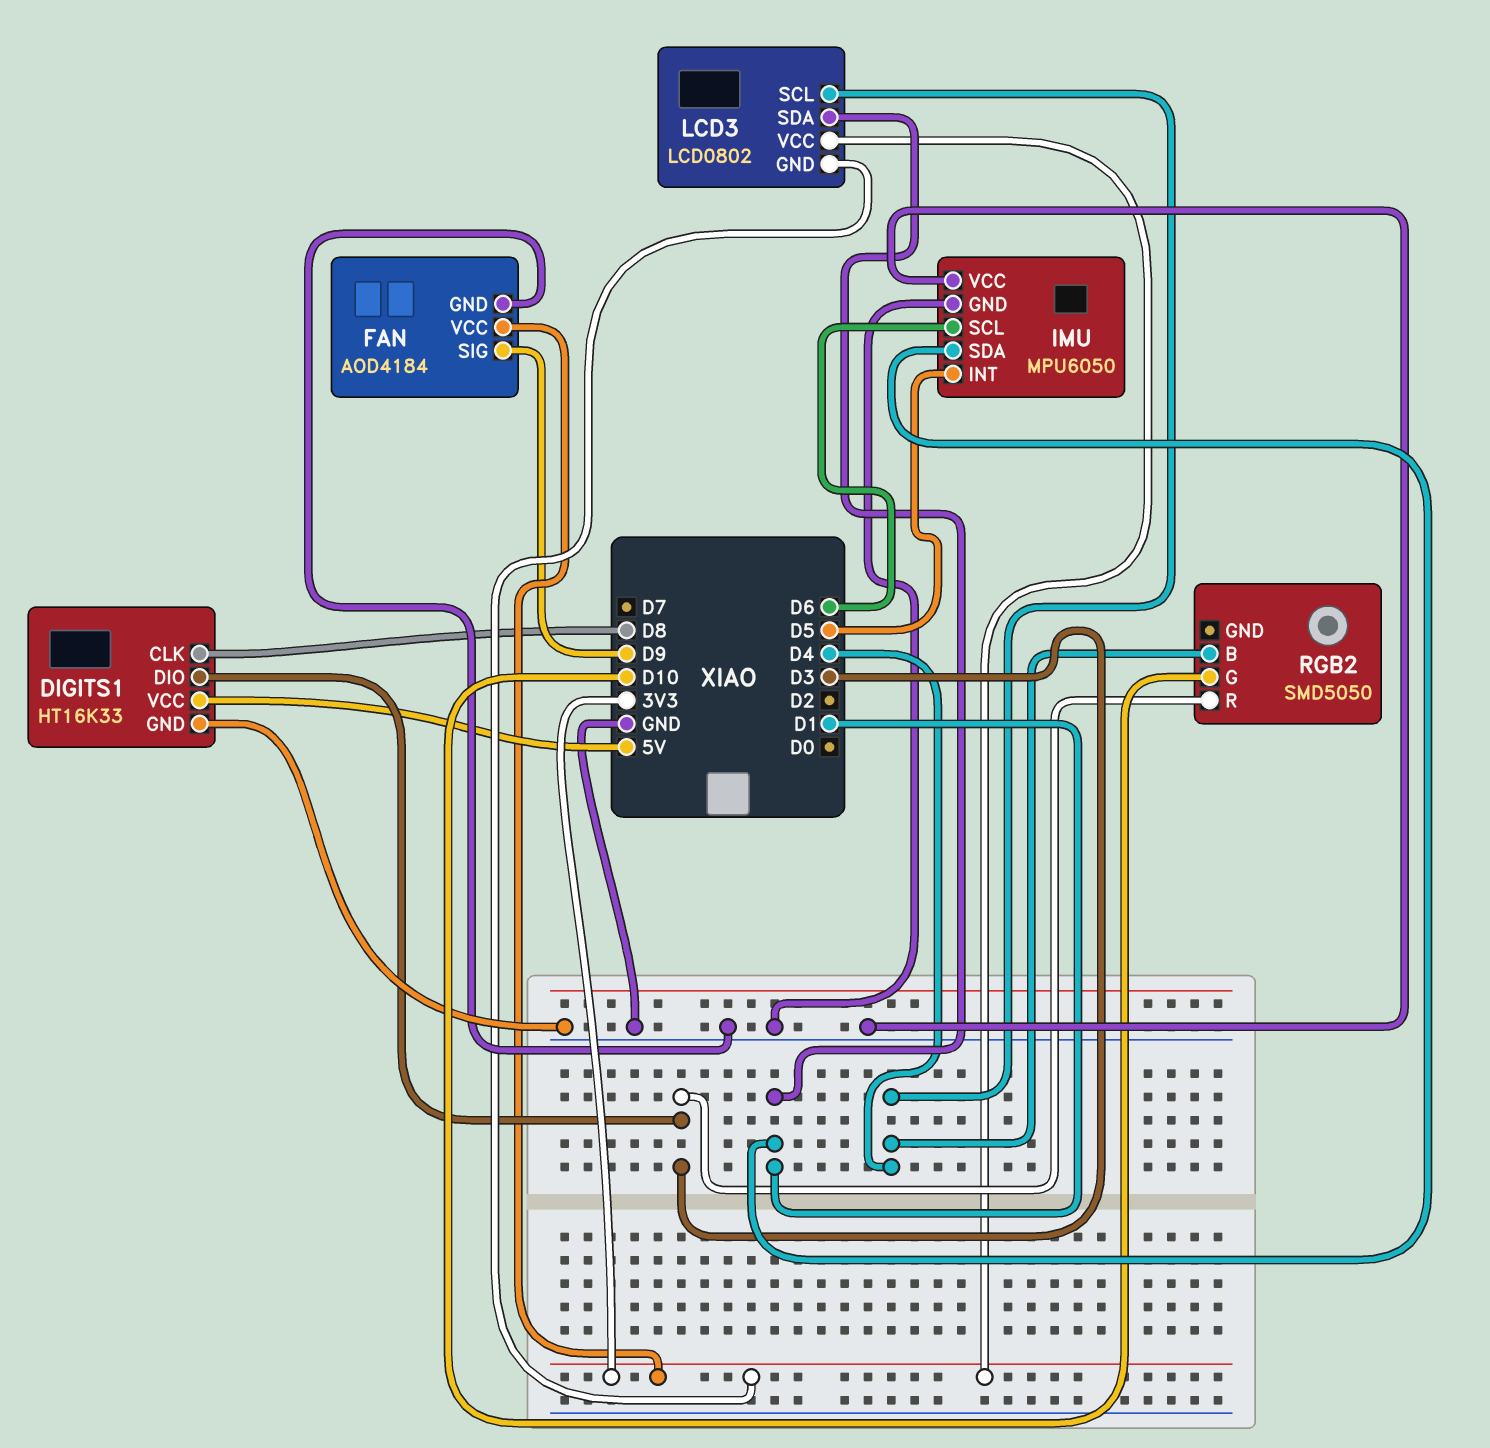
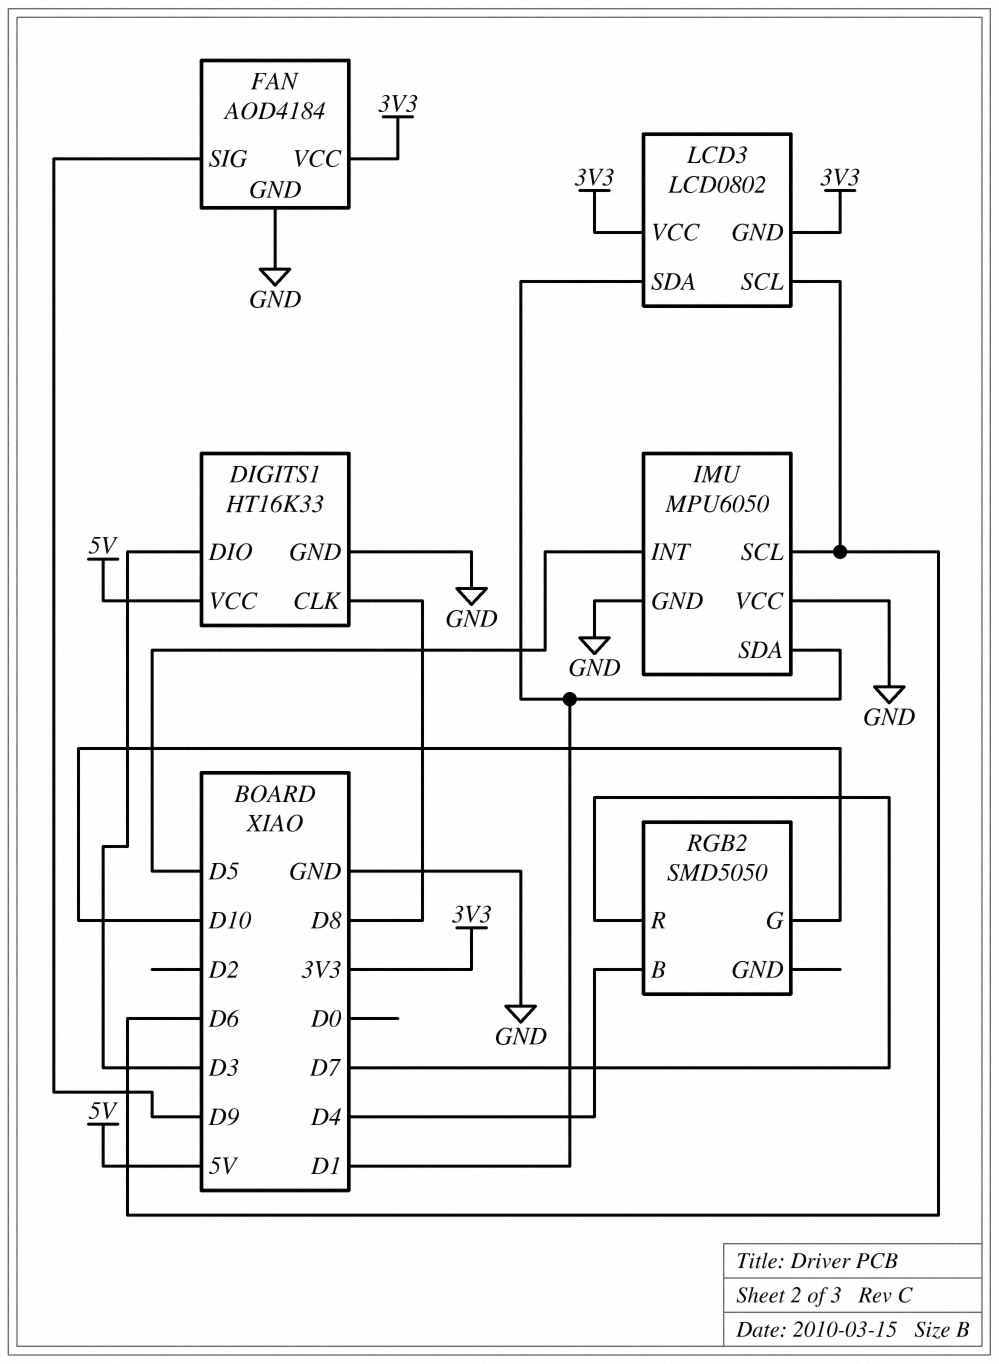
LCD3 pin SCL: D4 -> D6
RGB2 pin R: D3 -> D7

